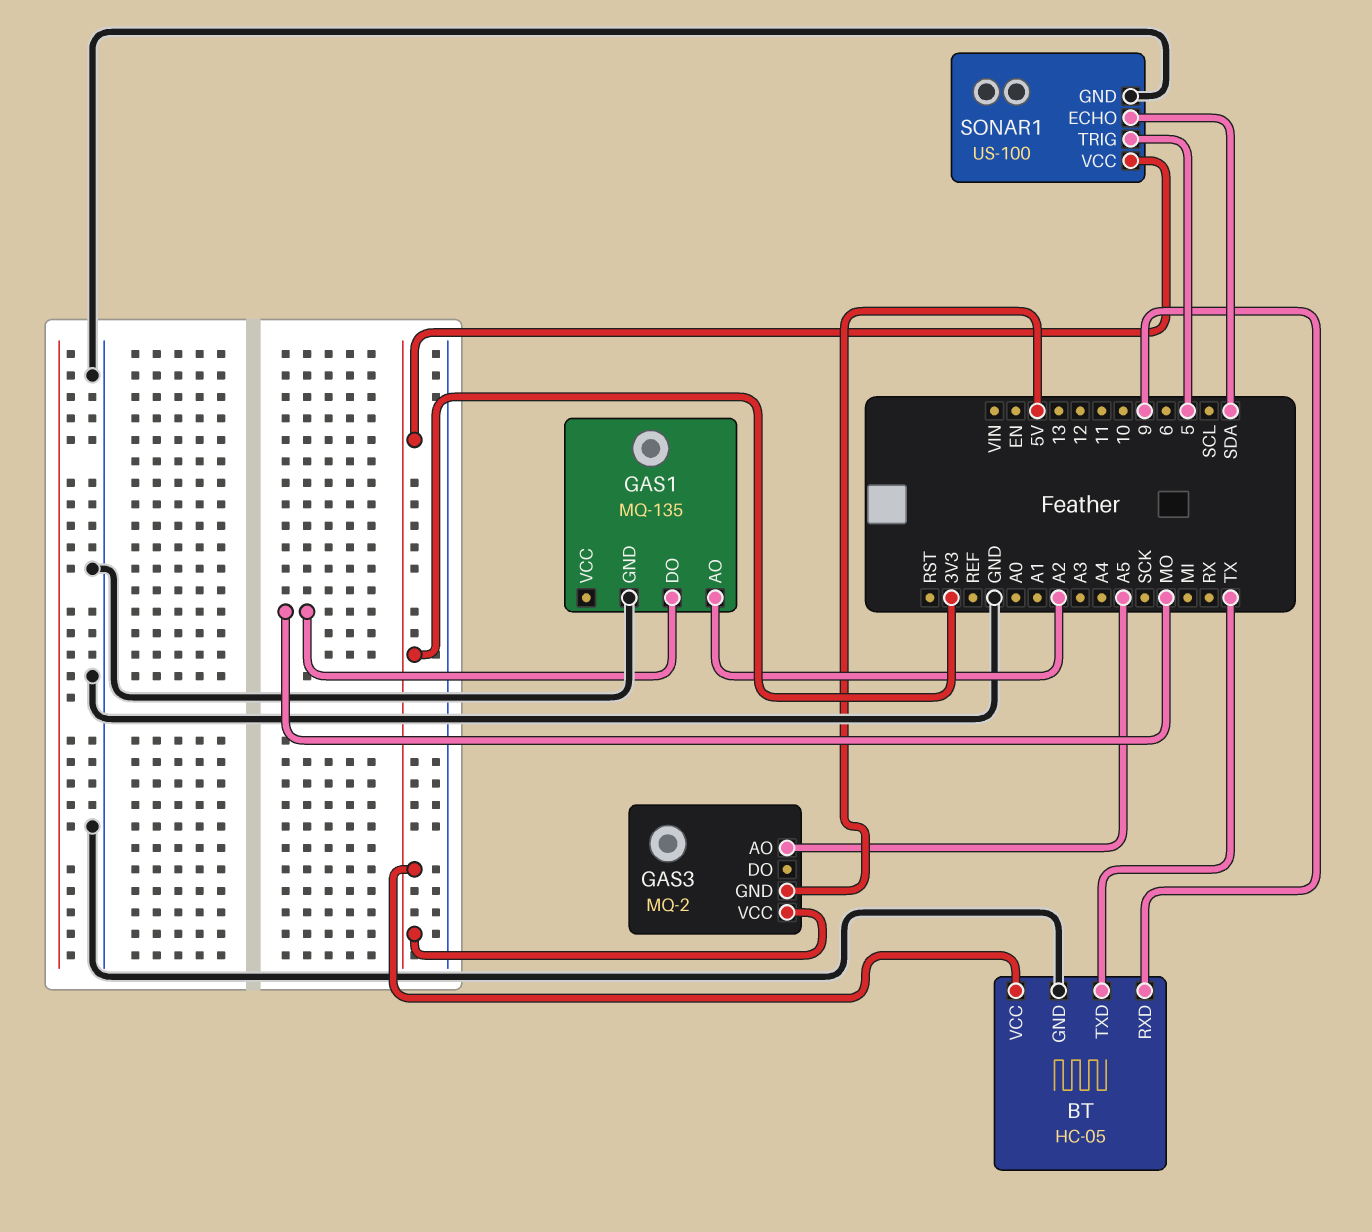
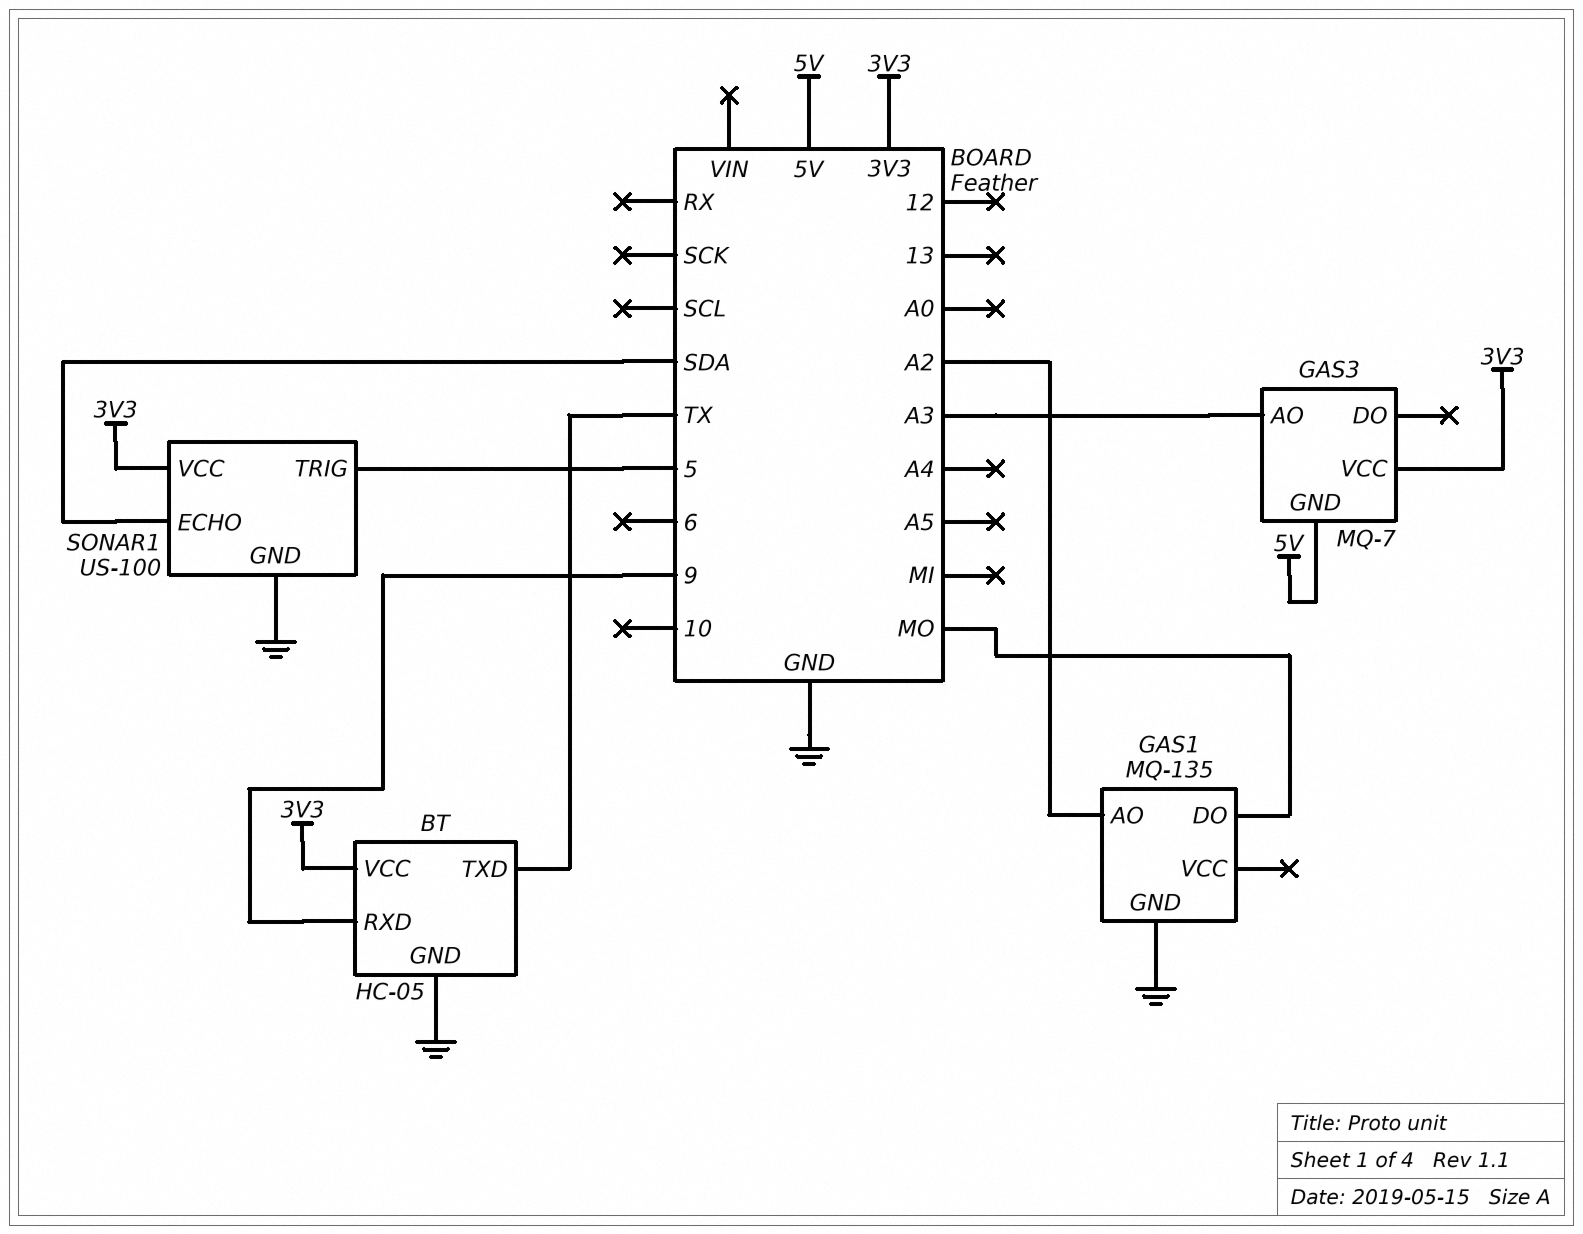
GAS3: MQ-2 -> MQ-7
GAS3 pin AO: A5 -> A3

